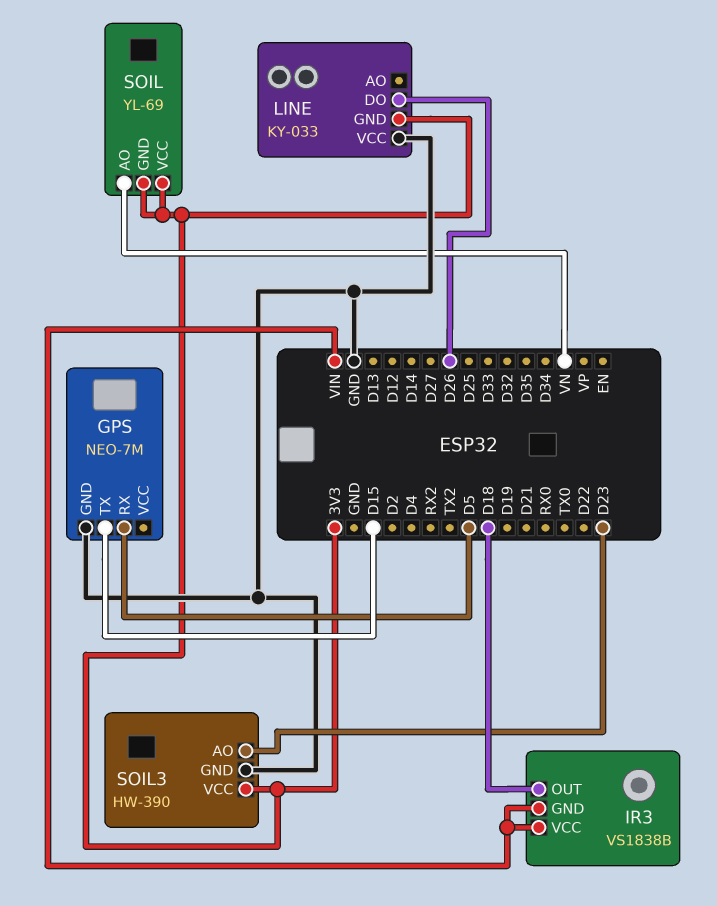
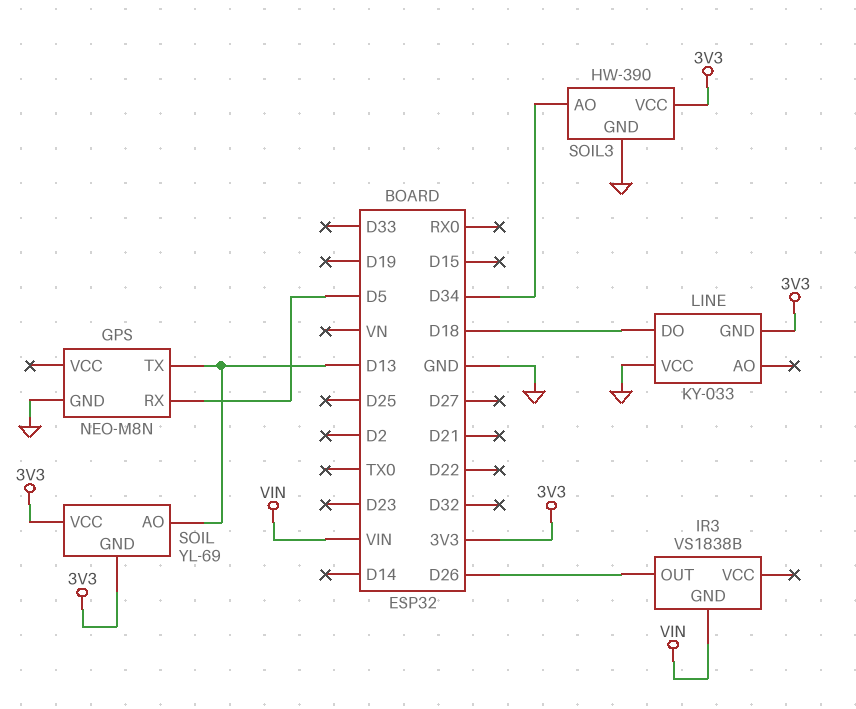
GPS: NEO-7M -> NEO-M8N
GPS pin TX: D15 -> D13
IR3 pin OUT: D18 -> D26
IR3 pin VCC: VIN -> none
LINE pin DO: D26 -> D18
SOIL pin AO: VN -> D13
SOIL3 pin AO: D23 -> D34

